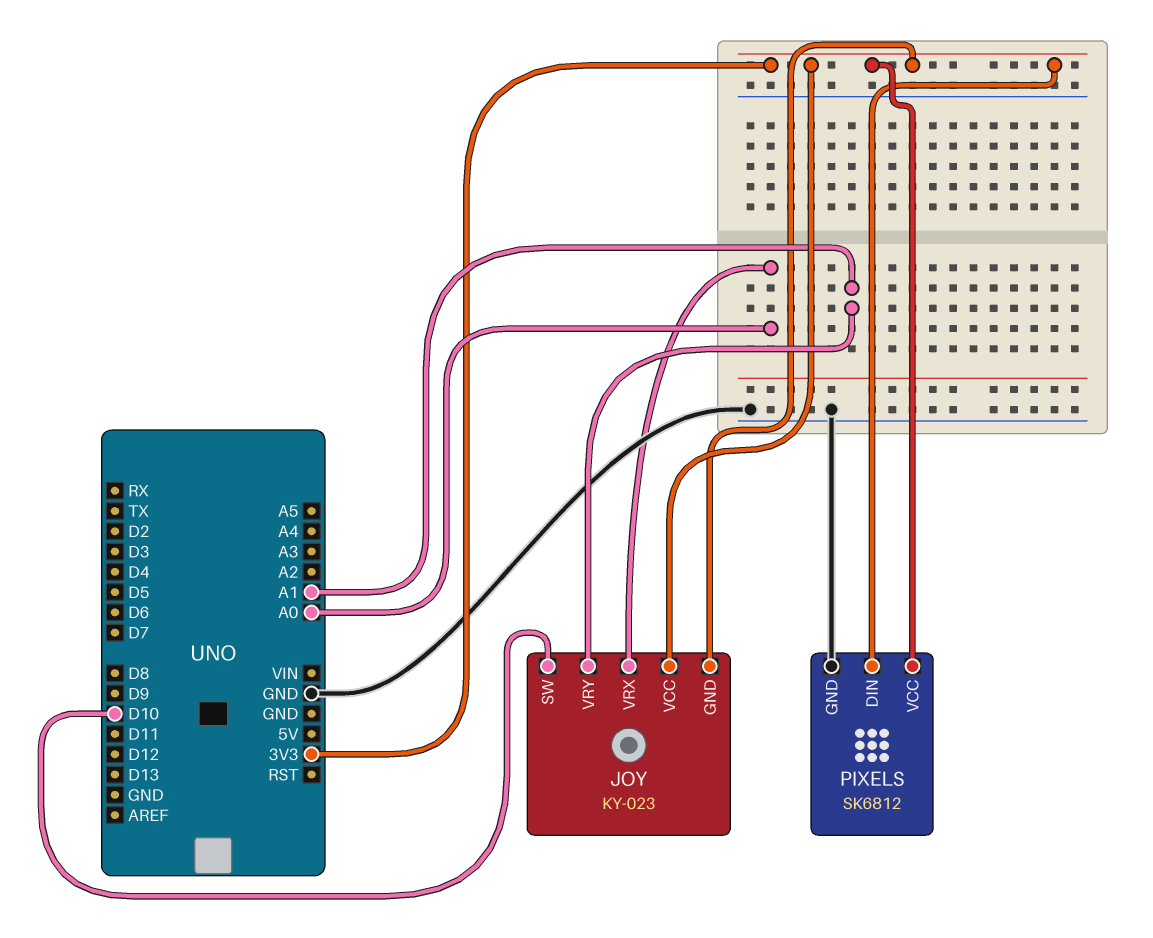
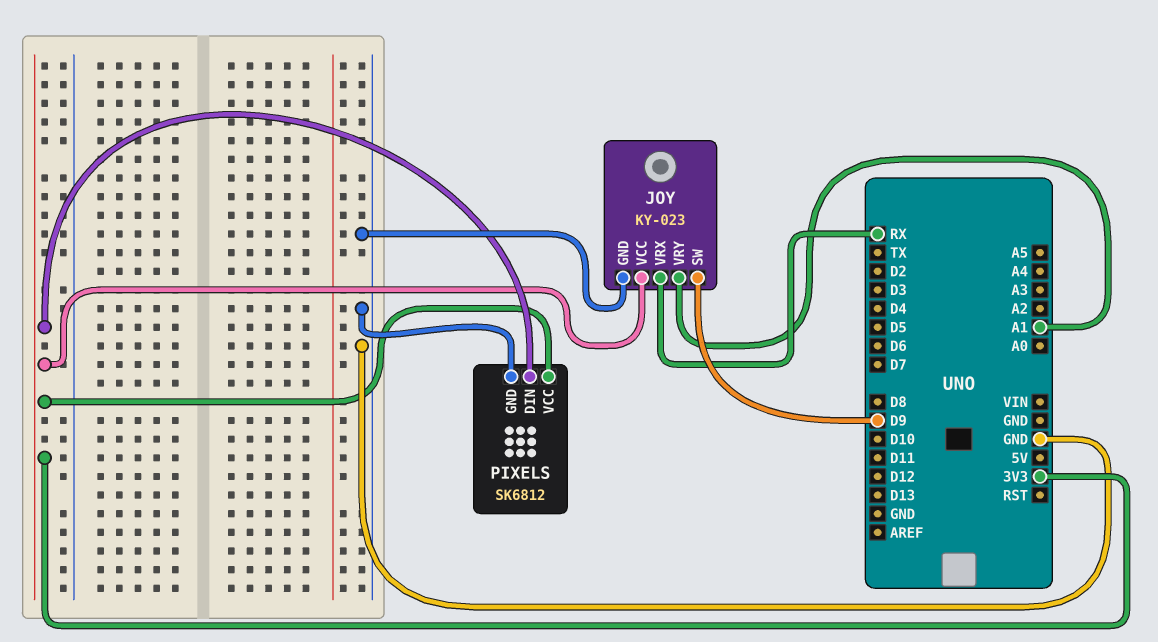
JOY pin GND: 3V3 -> GND
JOY pin SW: D10 -> D9
JOY pin VRX: A0 -> RX

